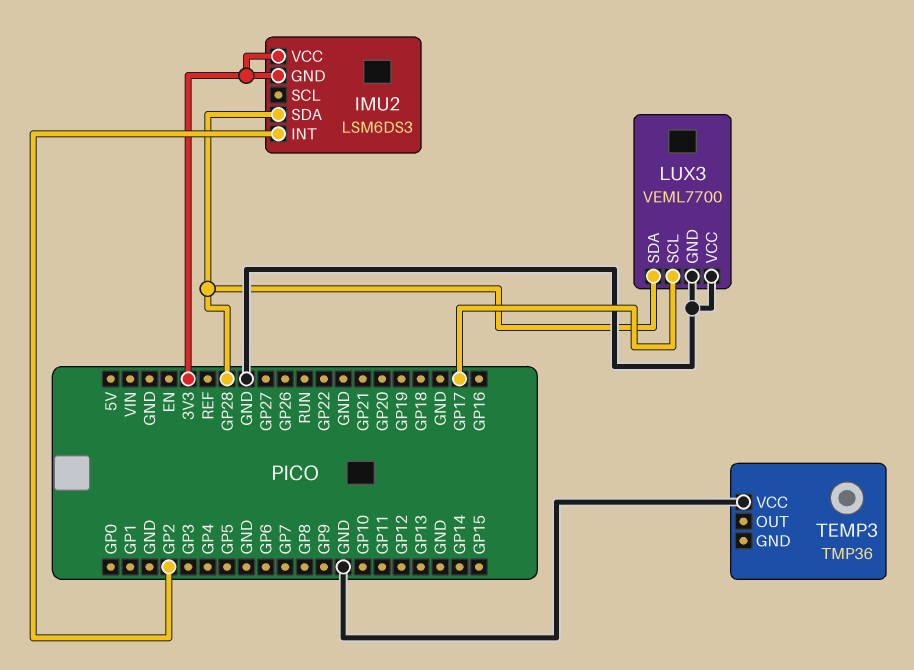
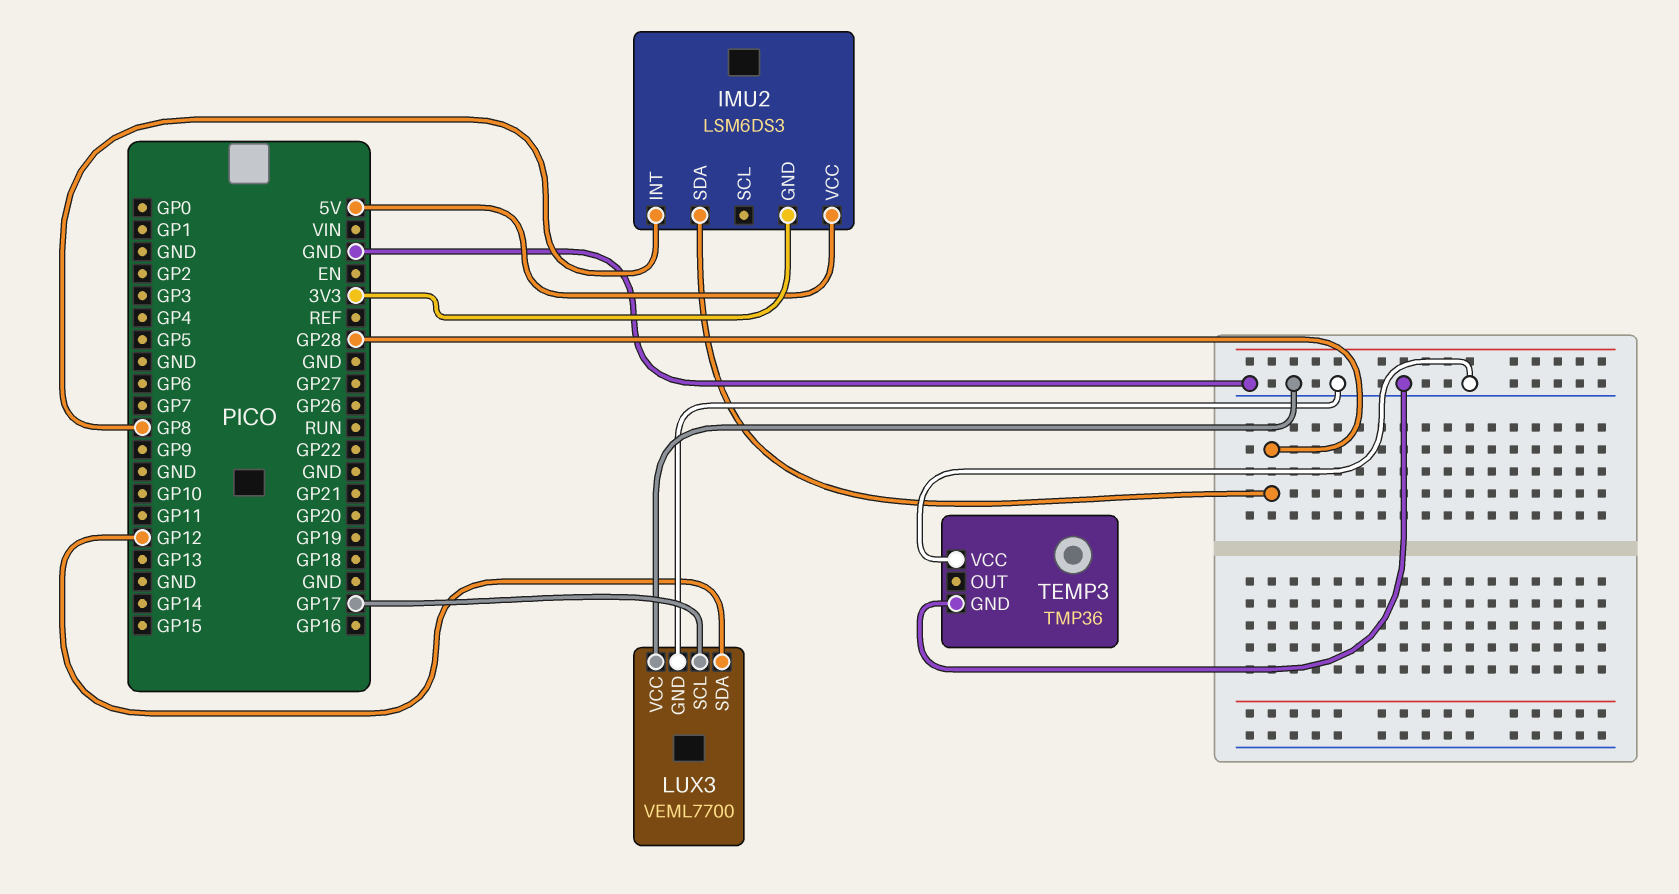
IMU2 pin INT: GP2 -> GP8
IMU2 pin VCC: 3V3 -> 5V
LUX3 pin SDA: GP28 -> GP12
TEMP3 pin GND: none -> GND

